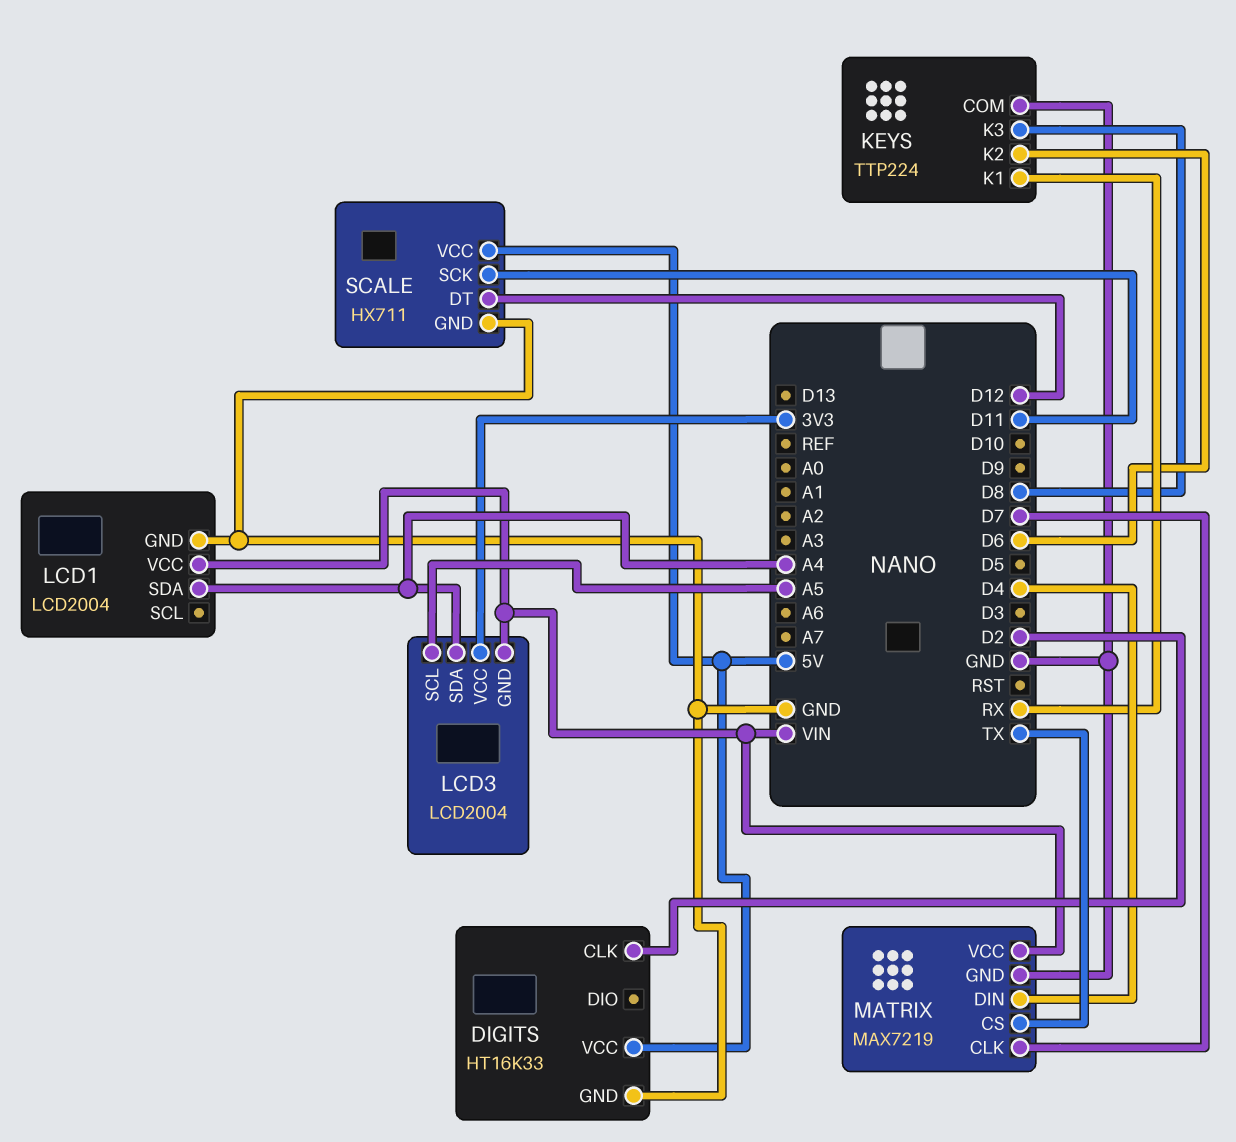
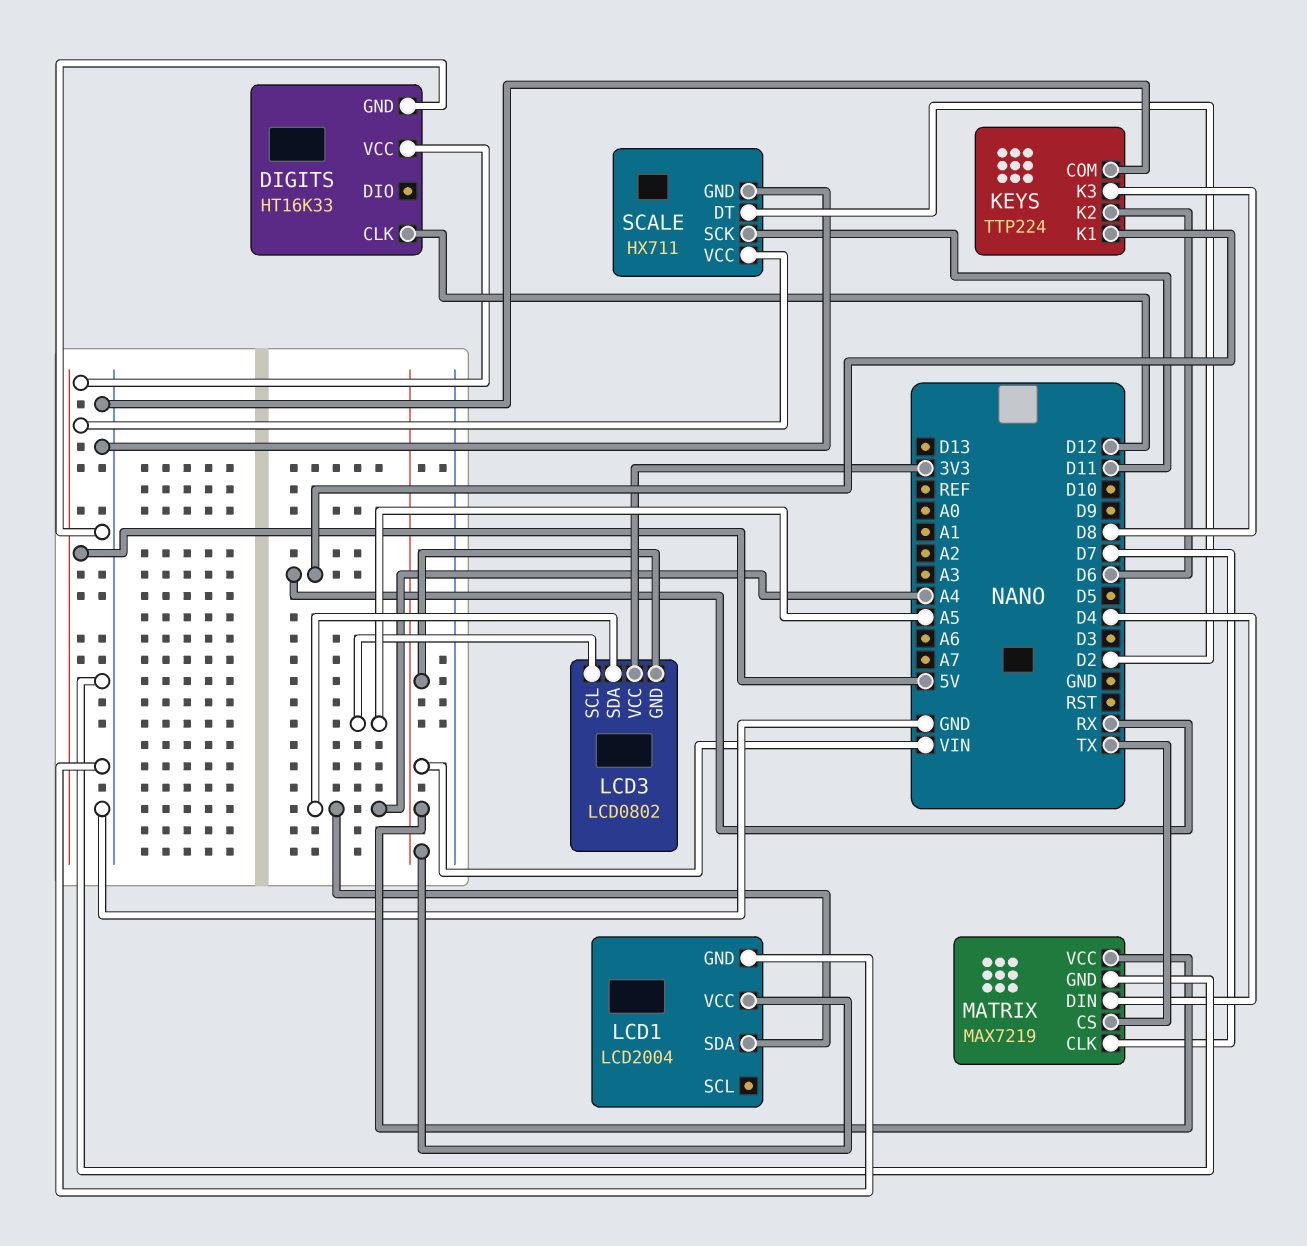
DIGITS pin CLK: D2 -> D12
LCD3: LCD2004 -> LCD0802
SCALE pin DT: D12 -> D2

